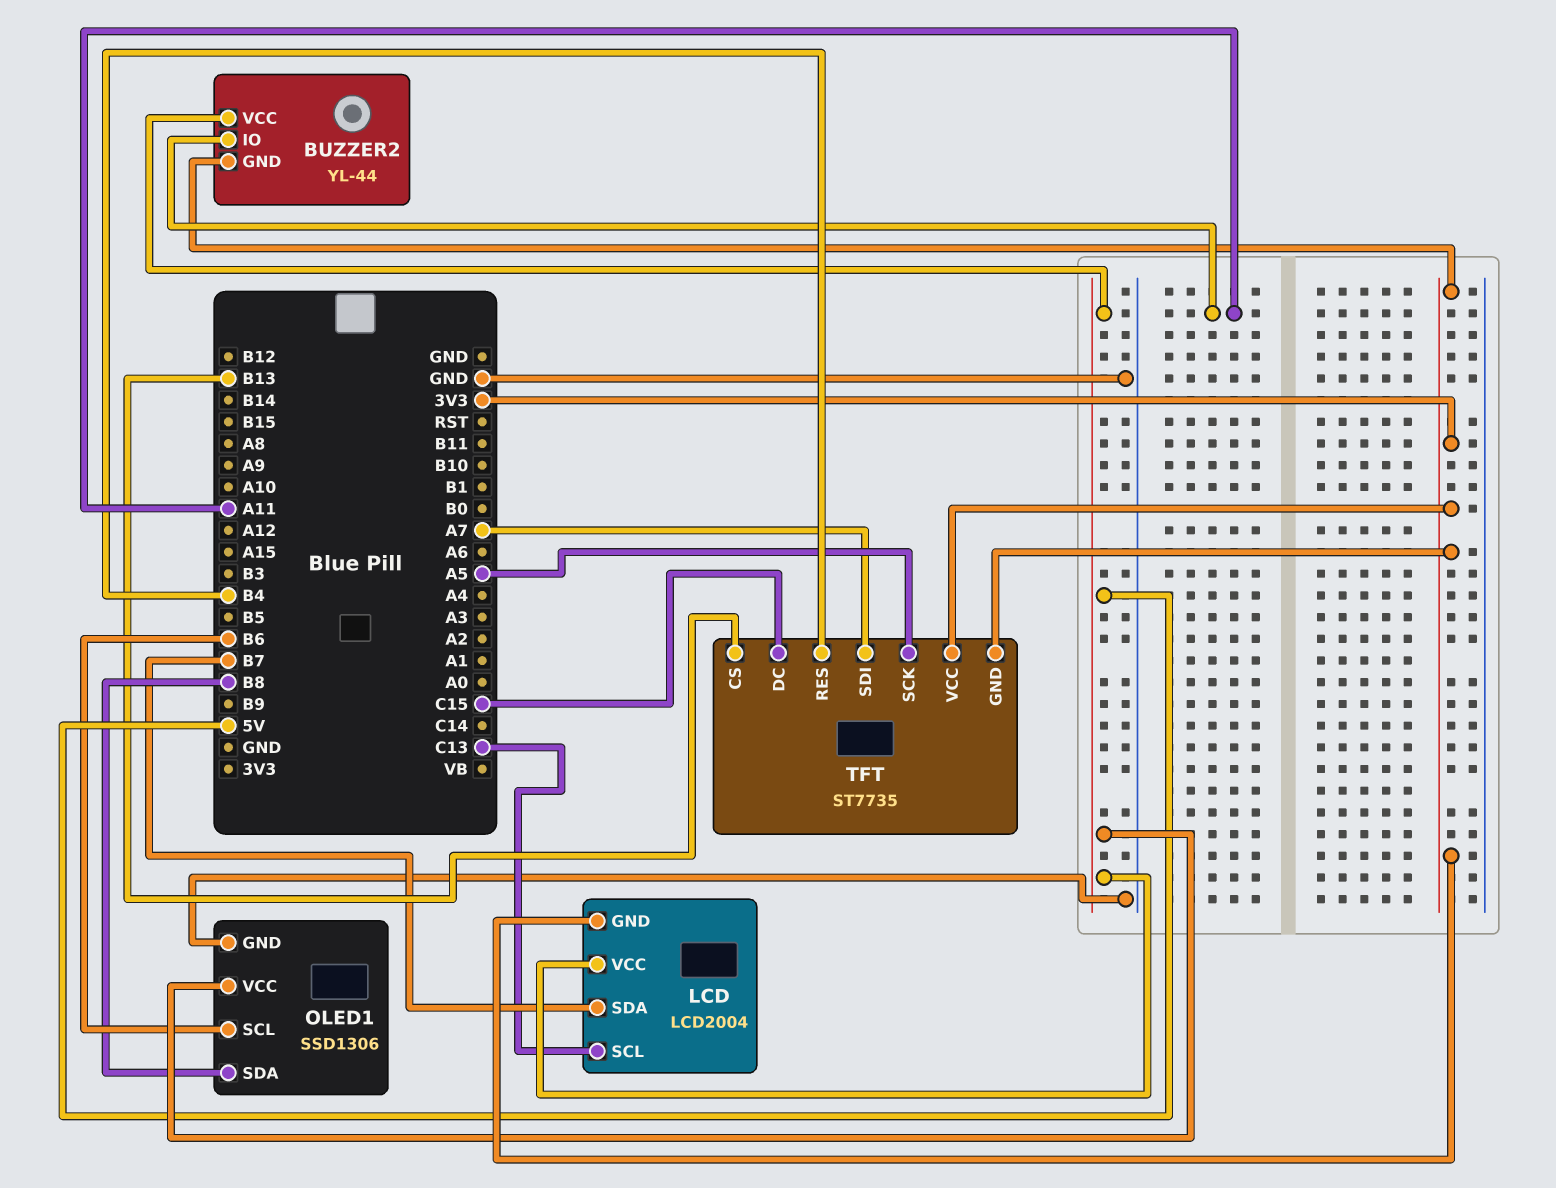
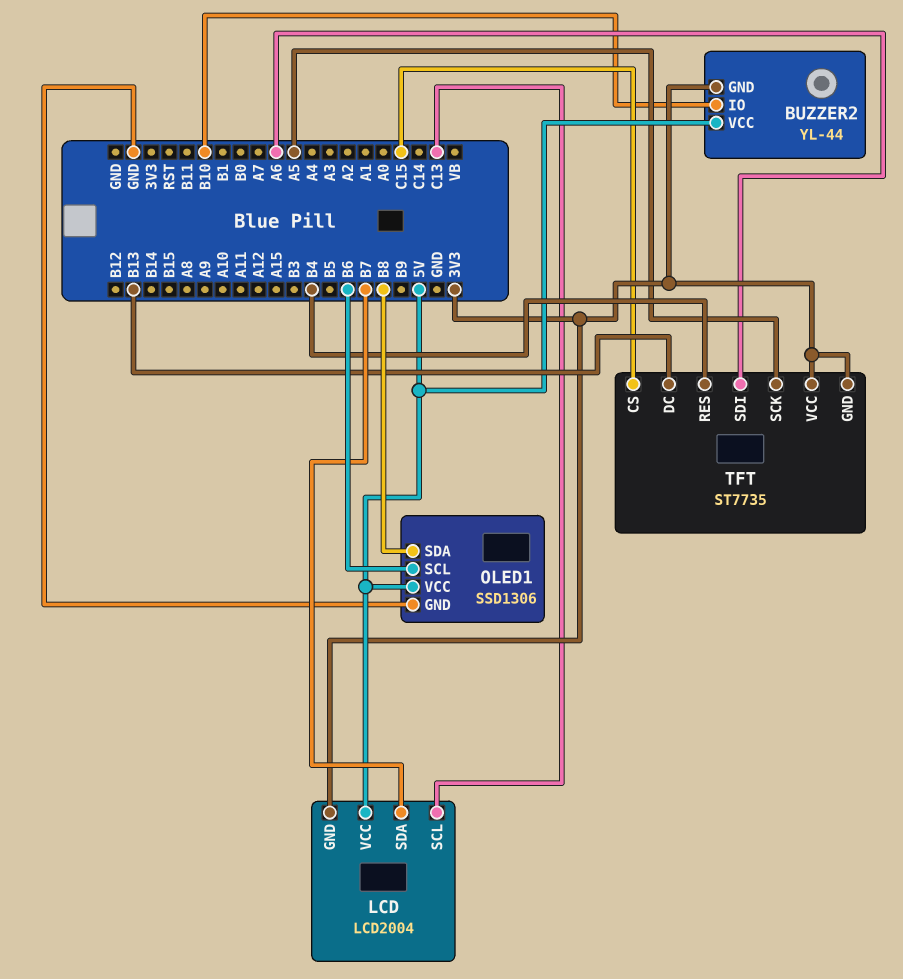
BUZZER2 pin IO: A11 -> B10
TFT pin CS: B13 -> C15
TFT pin DC: C15 -> B13
TFT pin SDI: A7 -> A6

